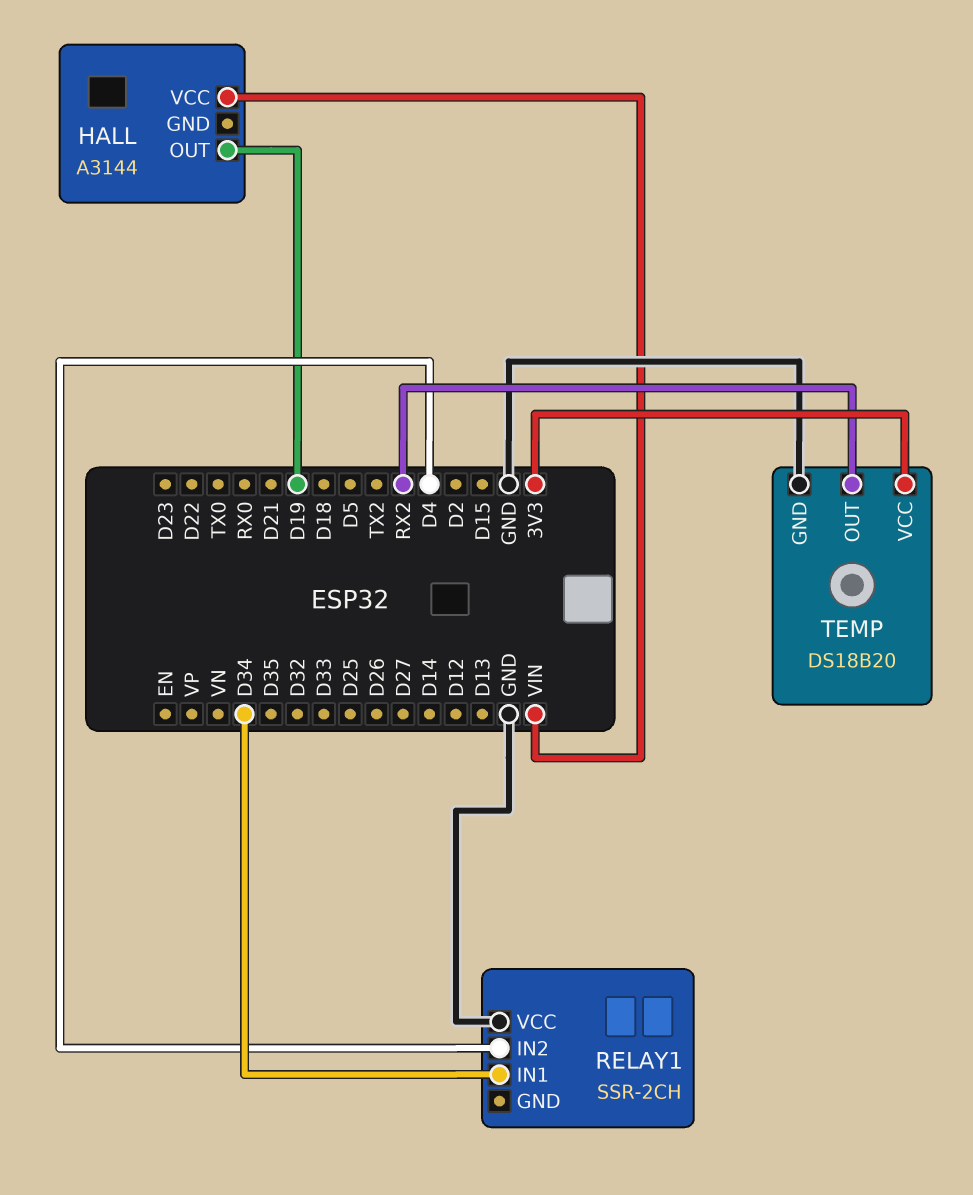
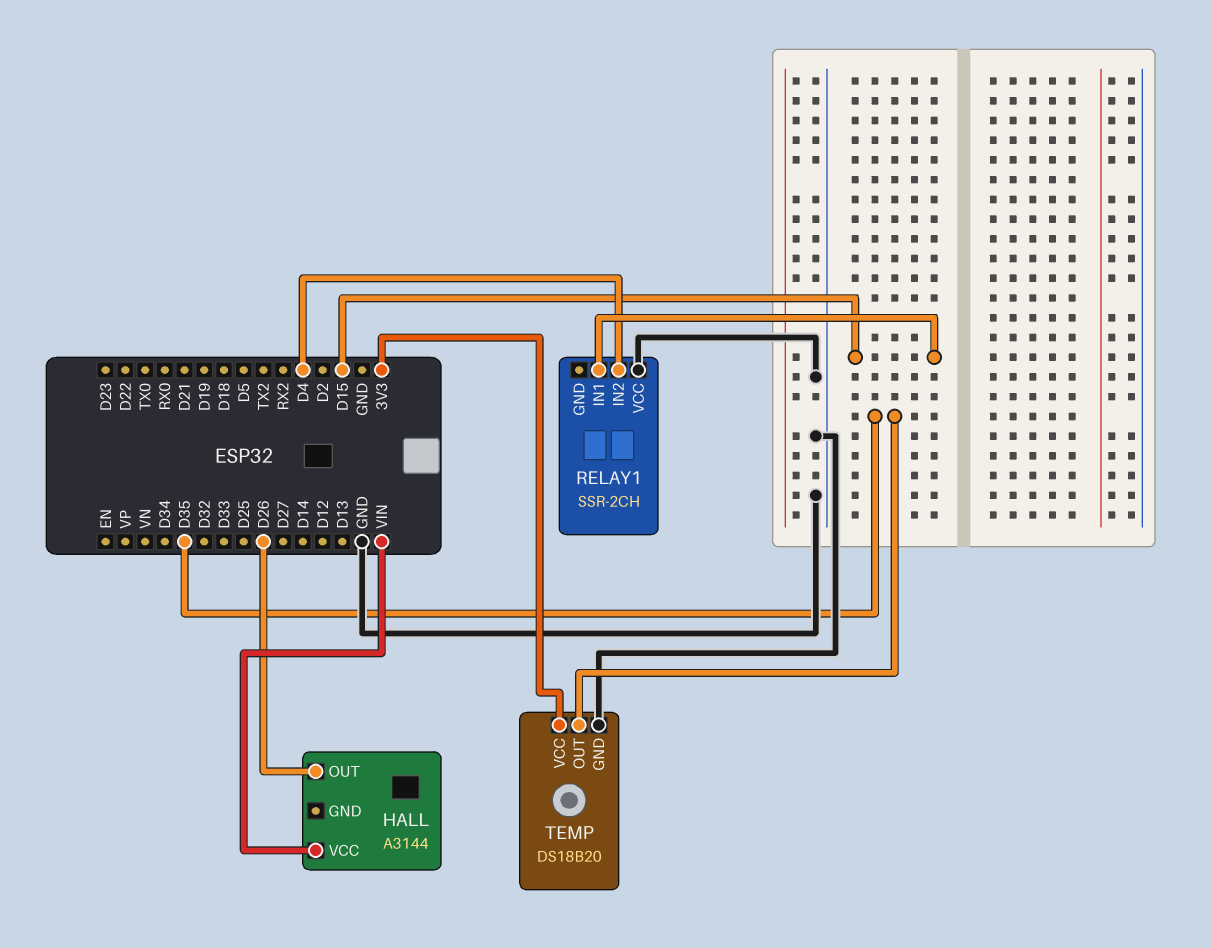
HALL pin OUT: D19 -> D26
RELAY1 pin IN1: D34 -> D15
TEMP pin OUT: RX2 -> D35

